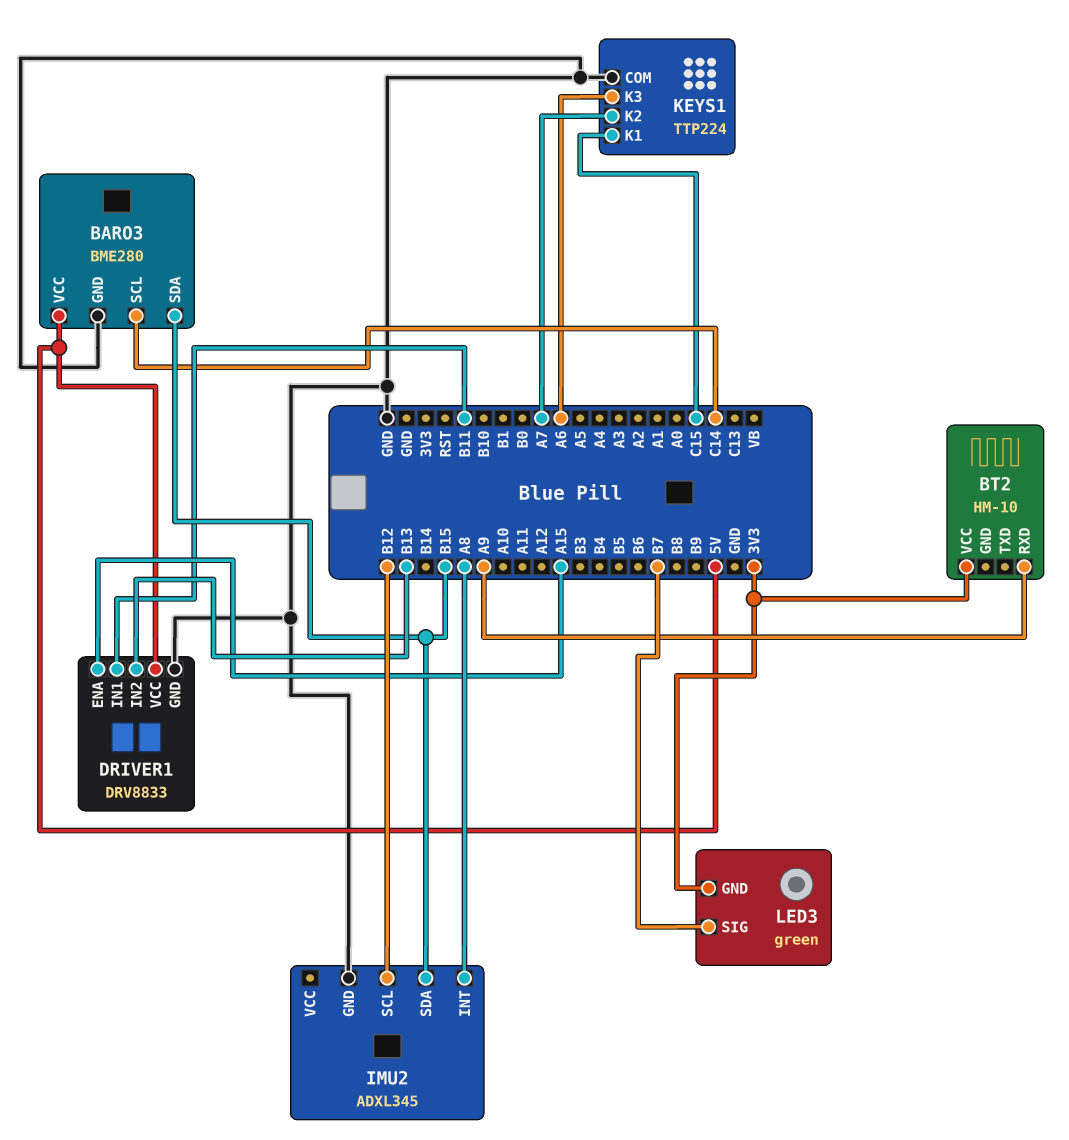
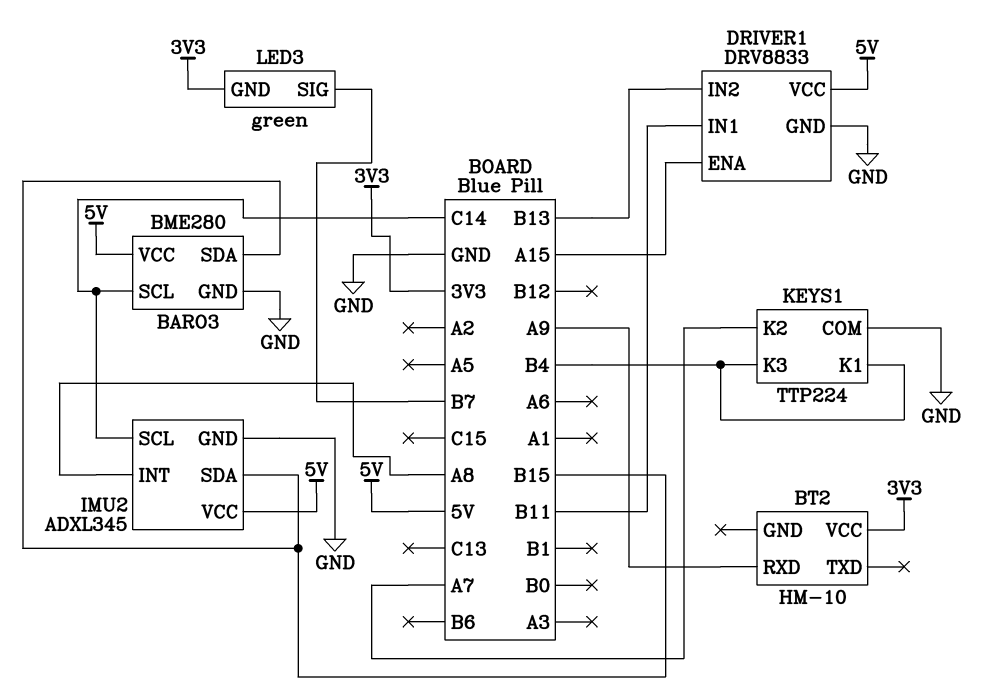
IMU2 pin SCL: B12 -> C14
IMU2 pin VCC: none -> 5V
KEYS1 pin K1: C15 -> B4
KEYS1 pin K3: A6 -> B4

